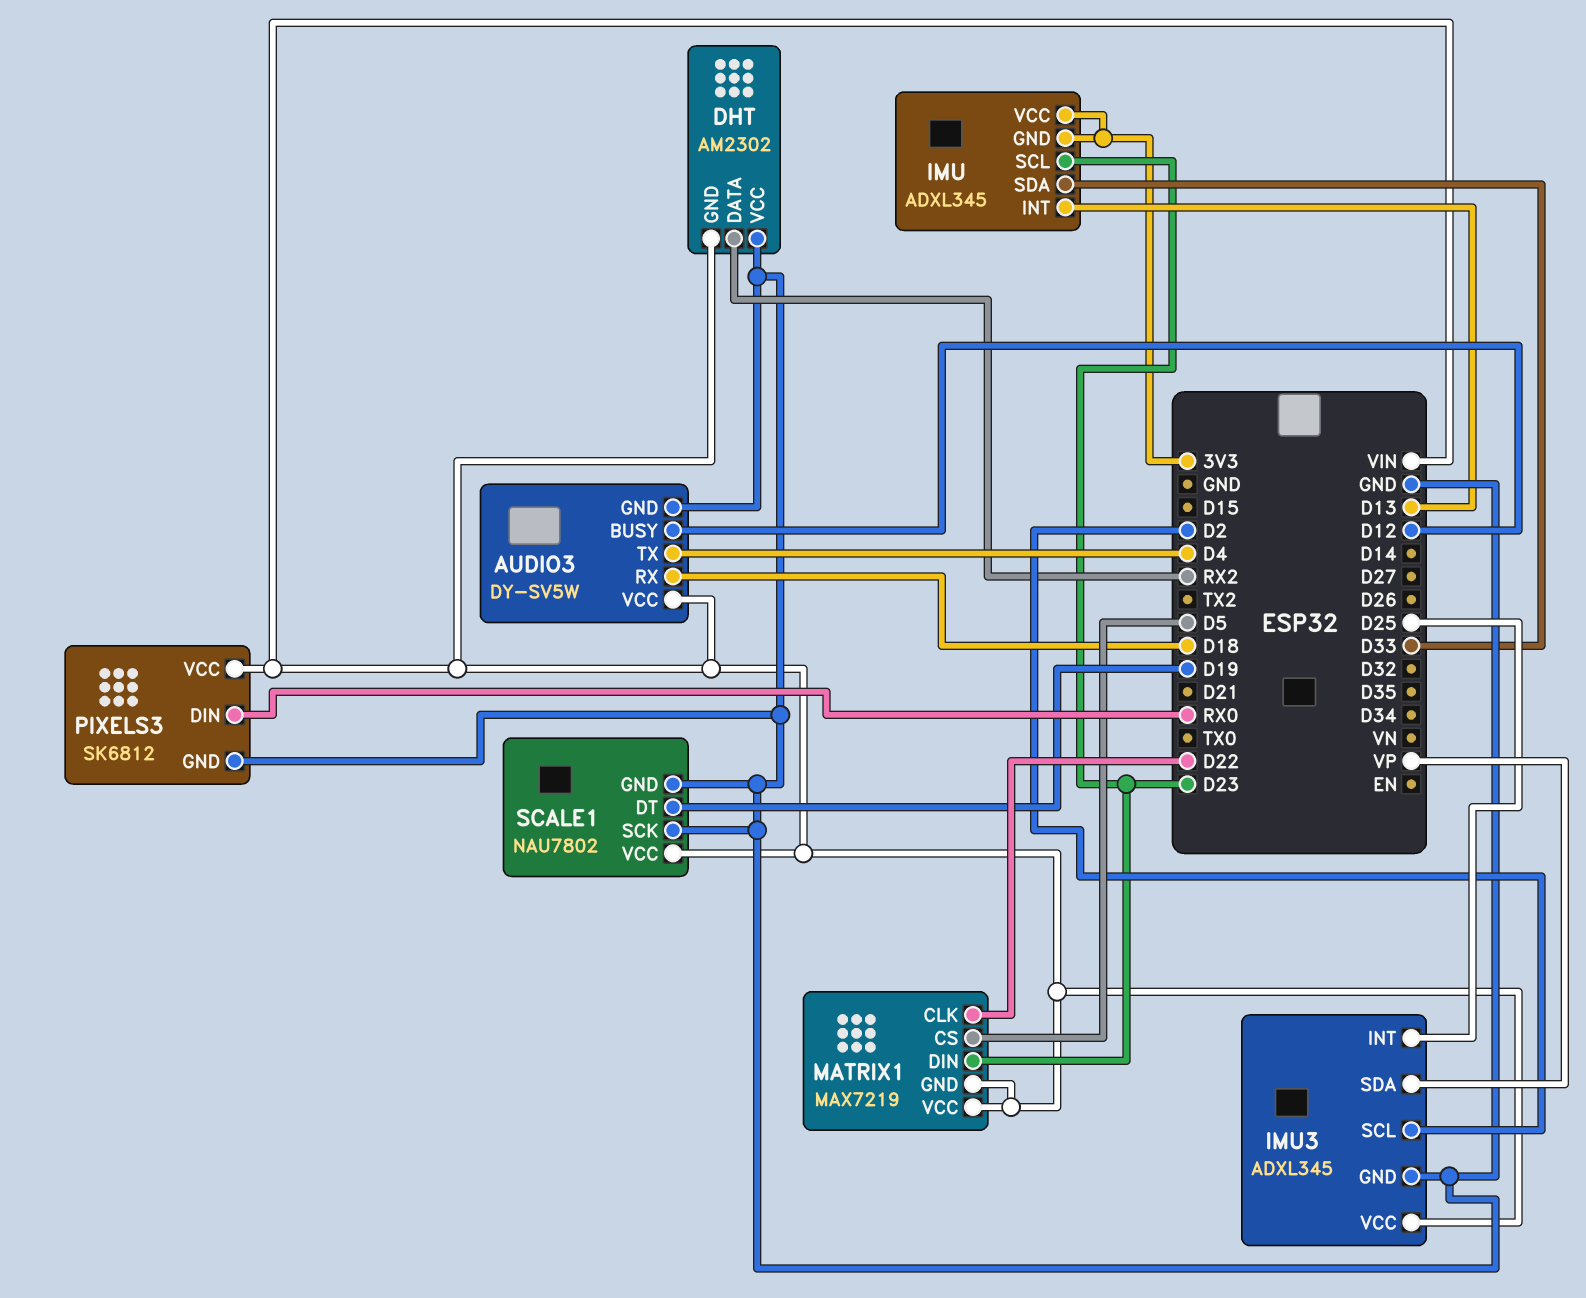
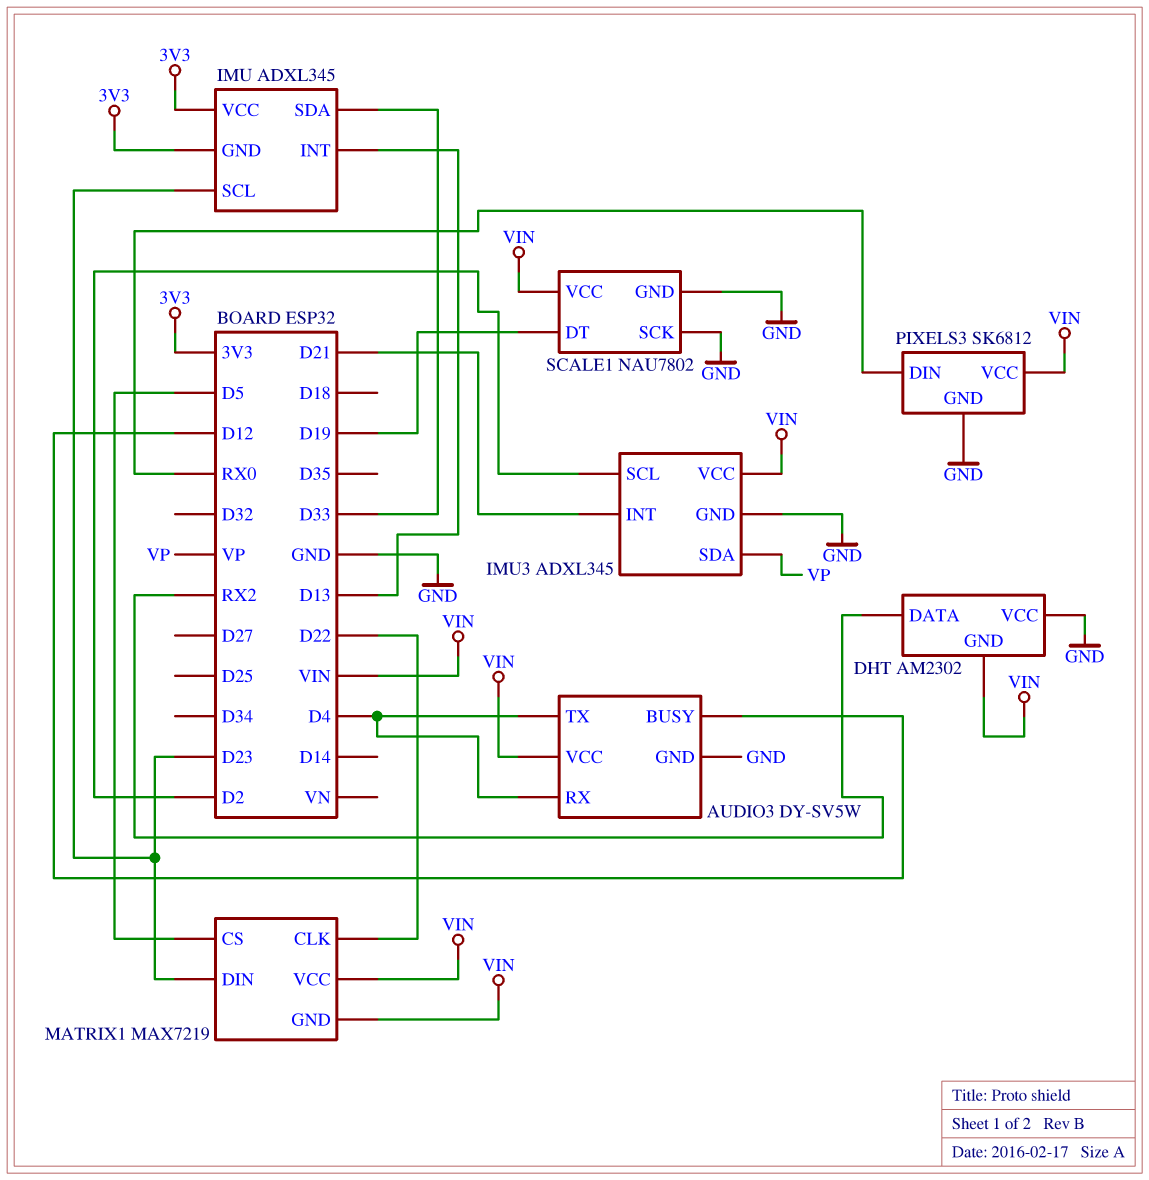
AUDIO3 pin RX: D18 -> D4
IMU3 pin INT: D25 -> D21

